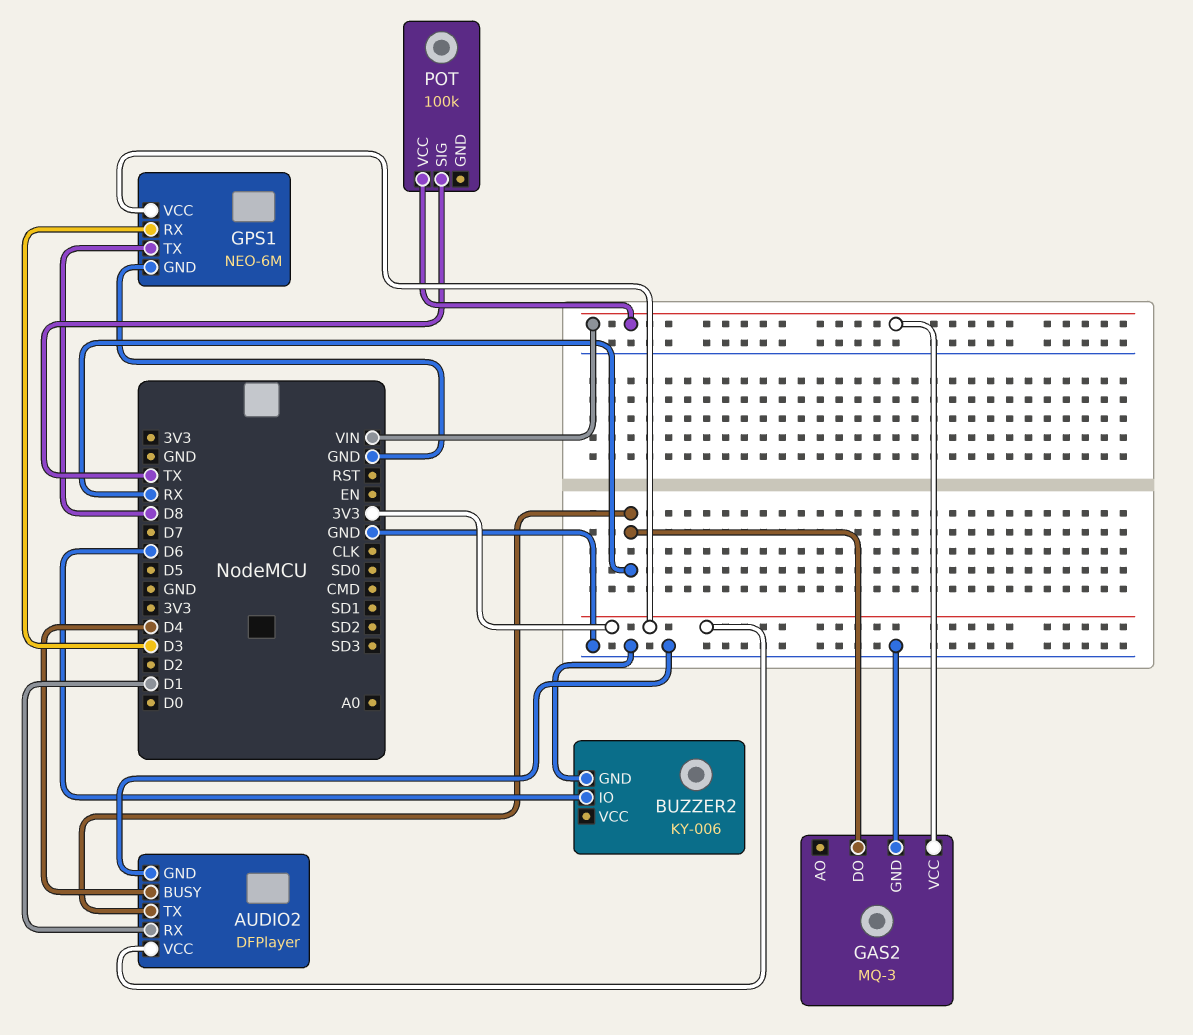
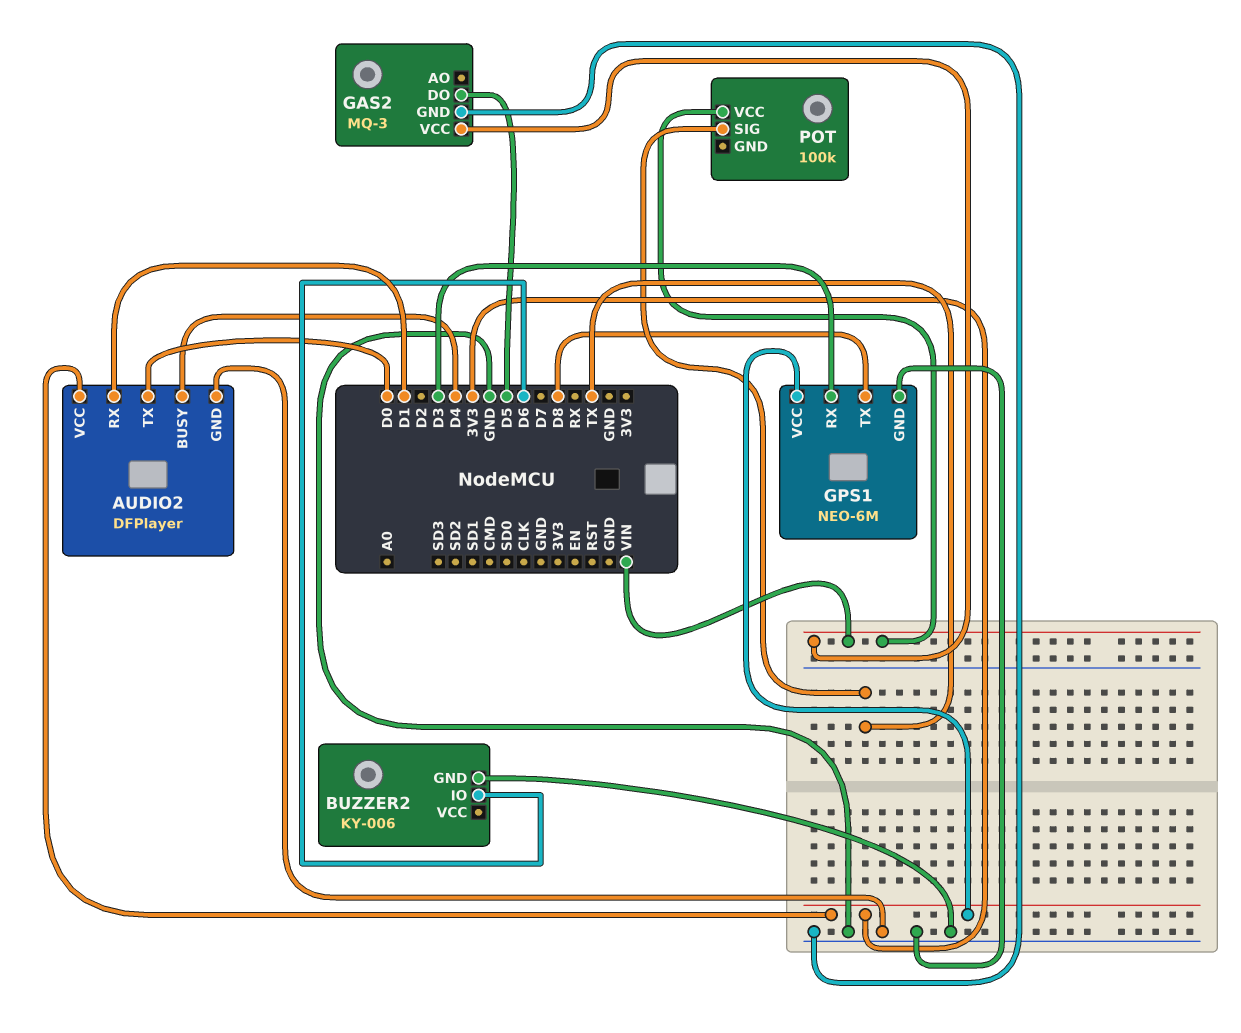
AUDIO2 pin TX: RX -> D0
GAS2 pin DO: RX -> D5

